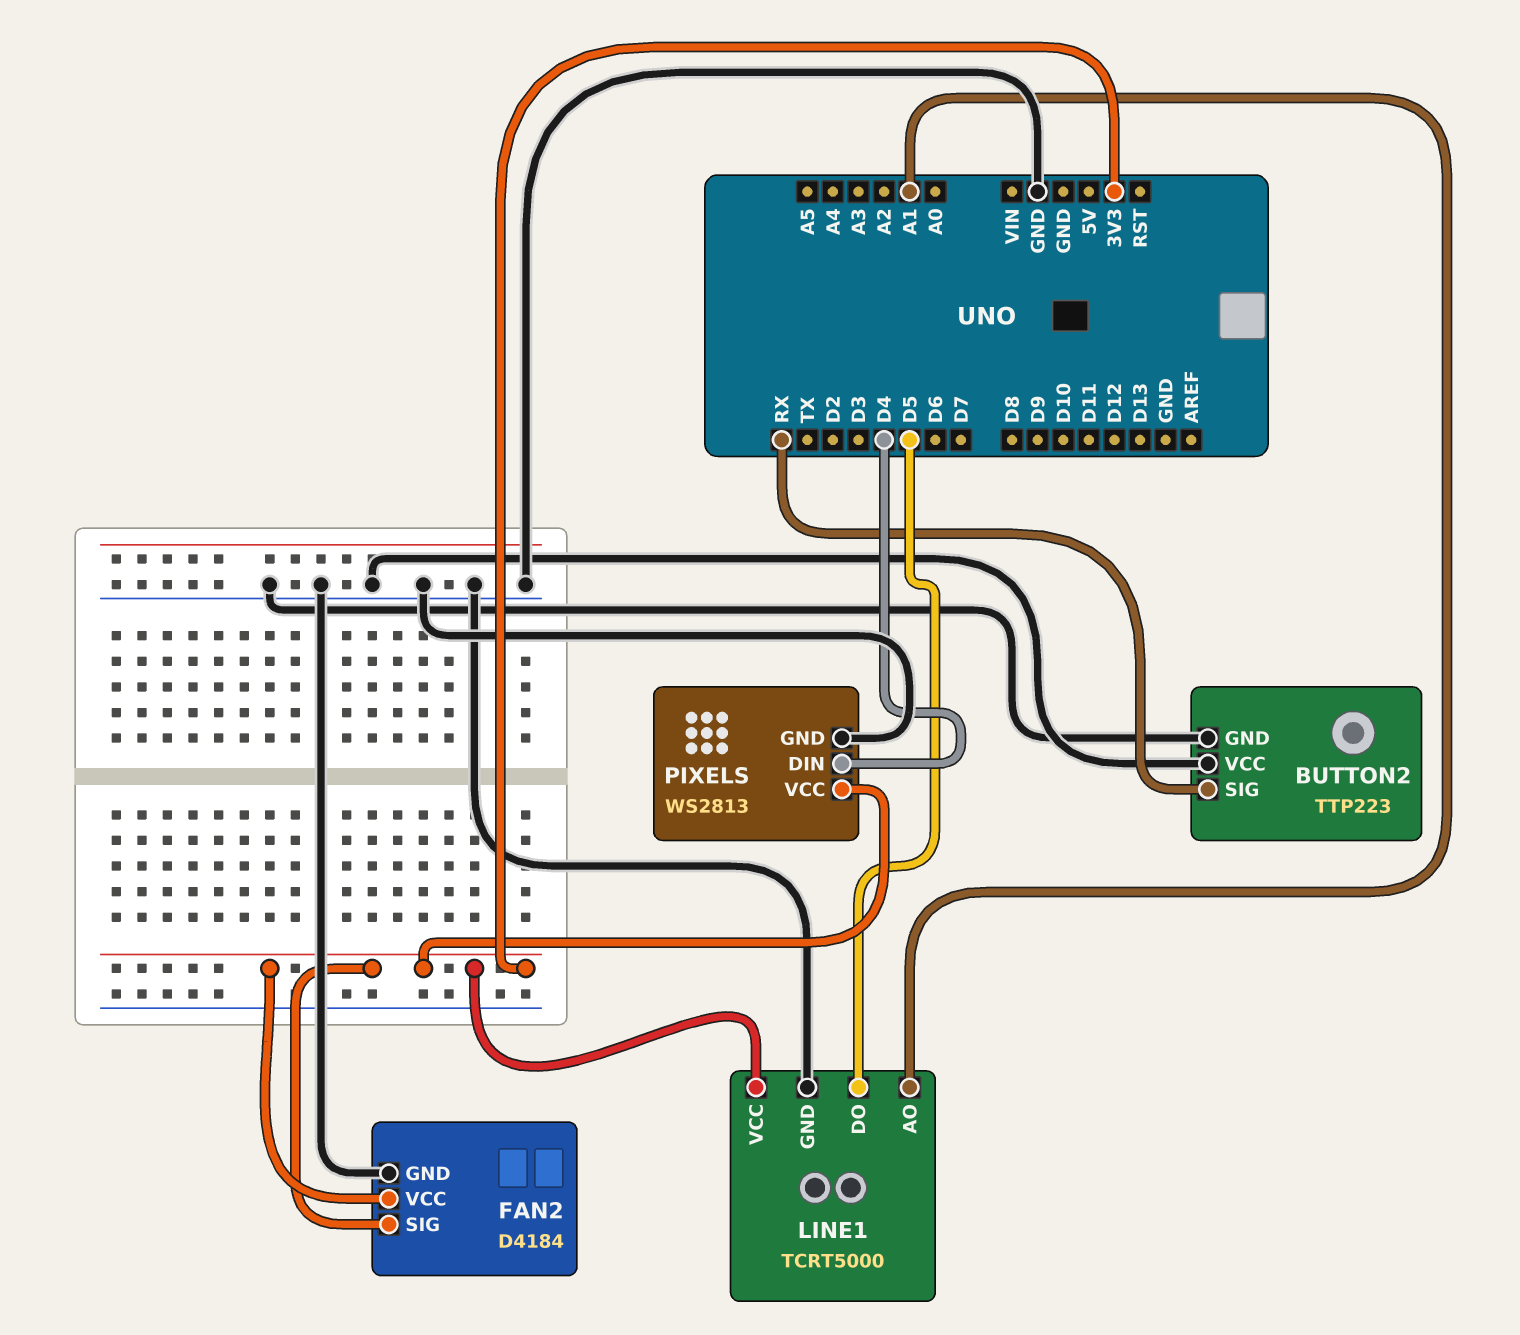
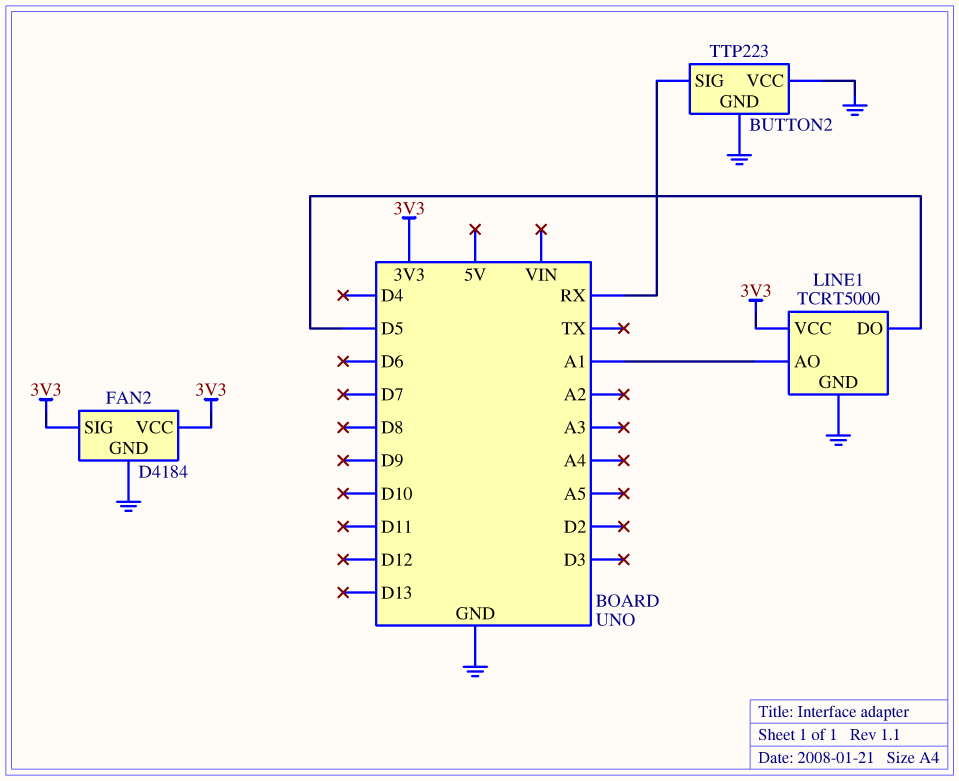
PIXELS: WS2813 -> none
PIXELS pin DIN: D4 -> none
PIXELS pin GND: GND -> none
PIXELS pin VCC: 3V3 -> none

